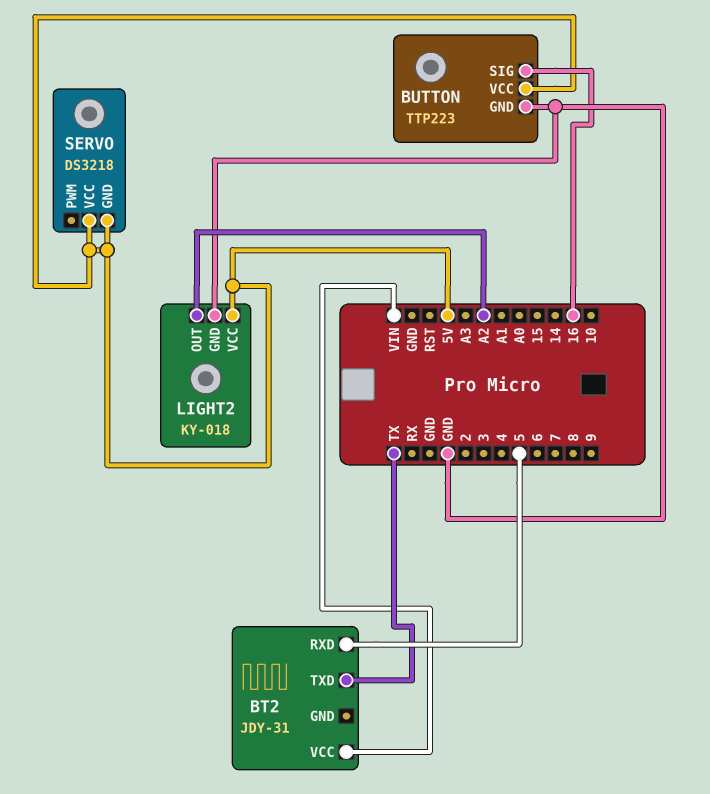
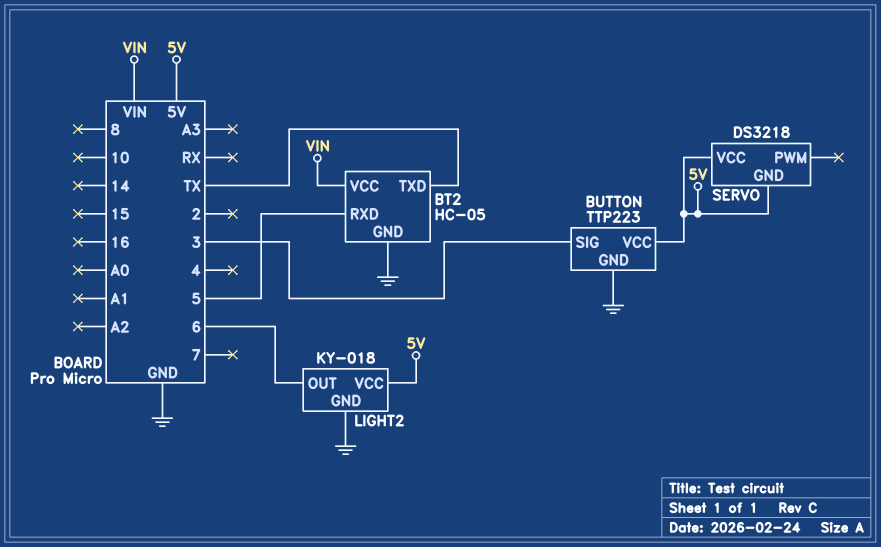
BT2: JDY-31 -> HC-05
BT2 pin GND: none -> GND
BUTTON pin SIG: 16 -> 3
LIGHT2 pin OUT: A2 -> 6

